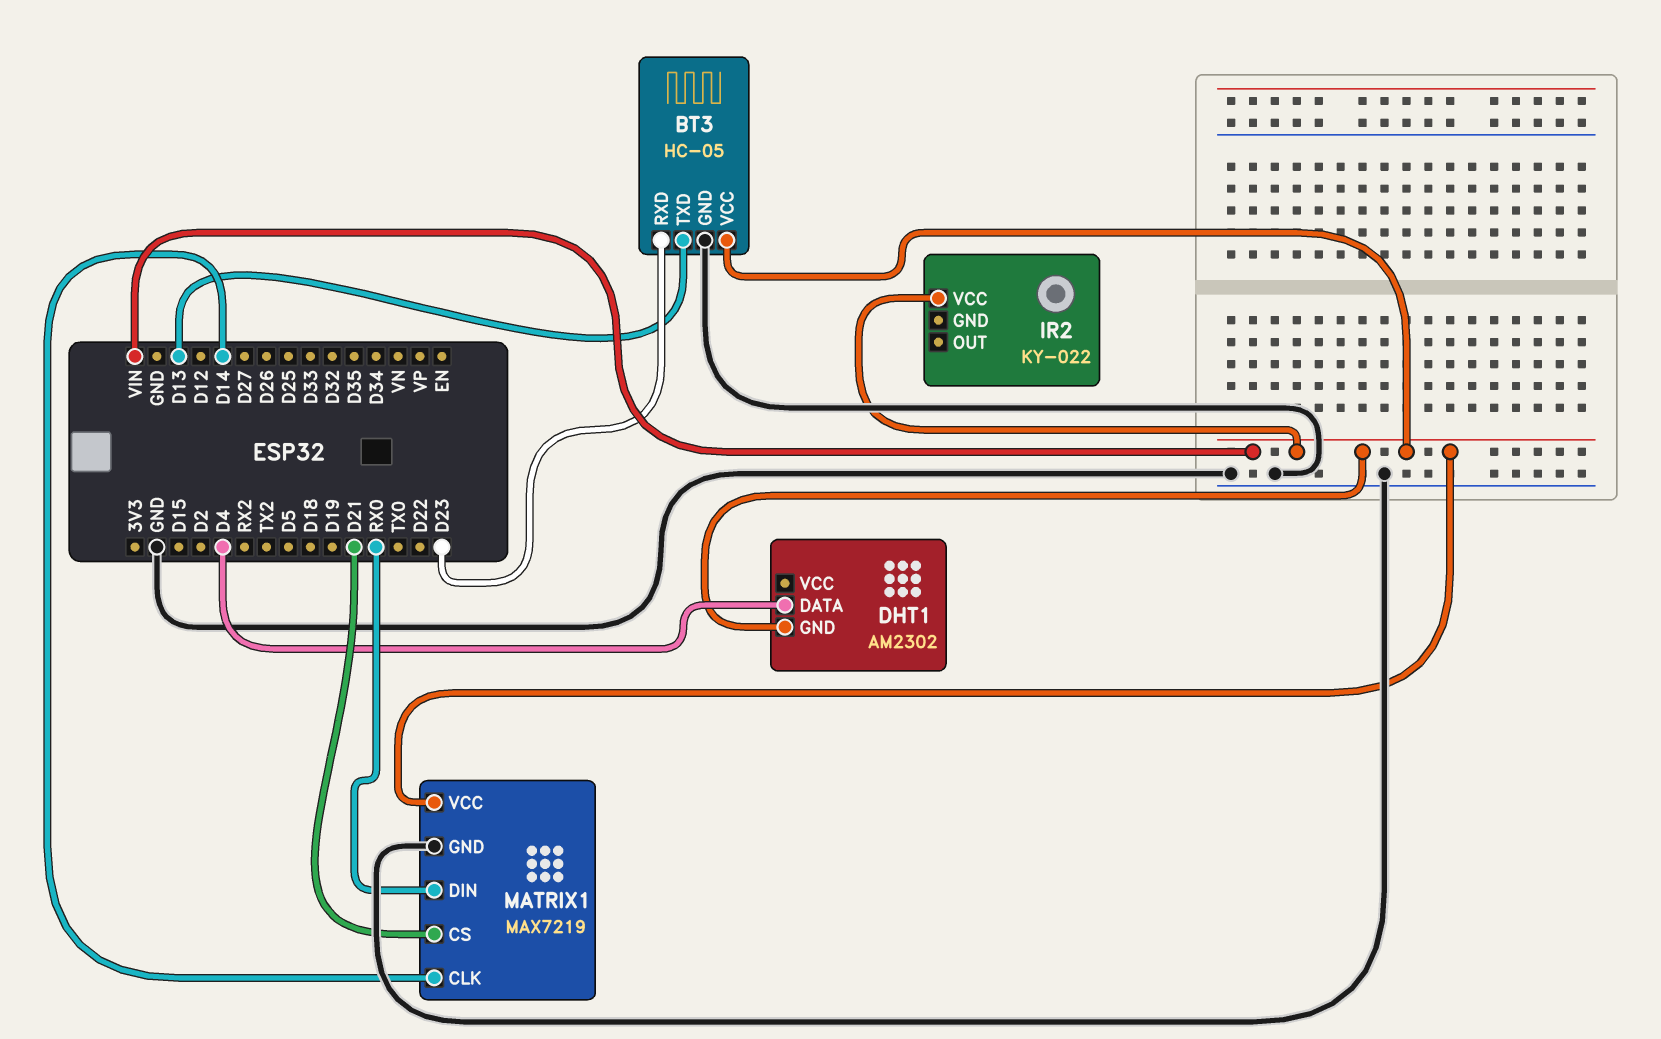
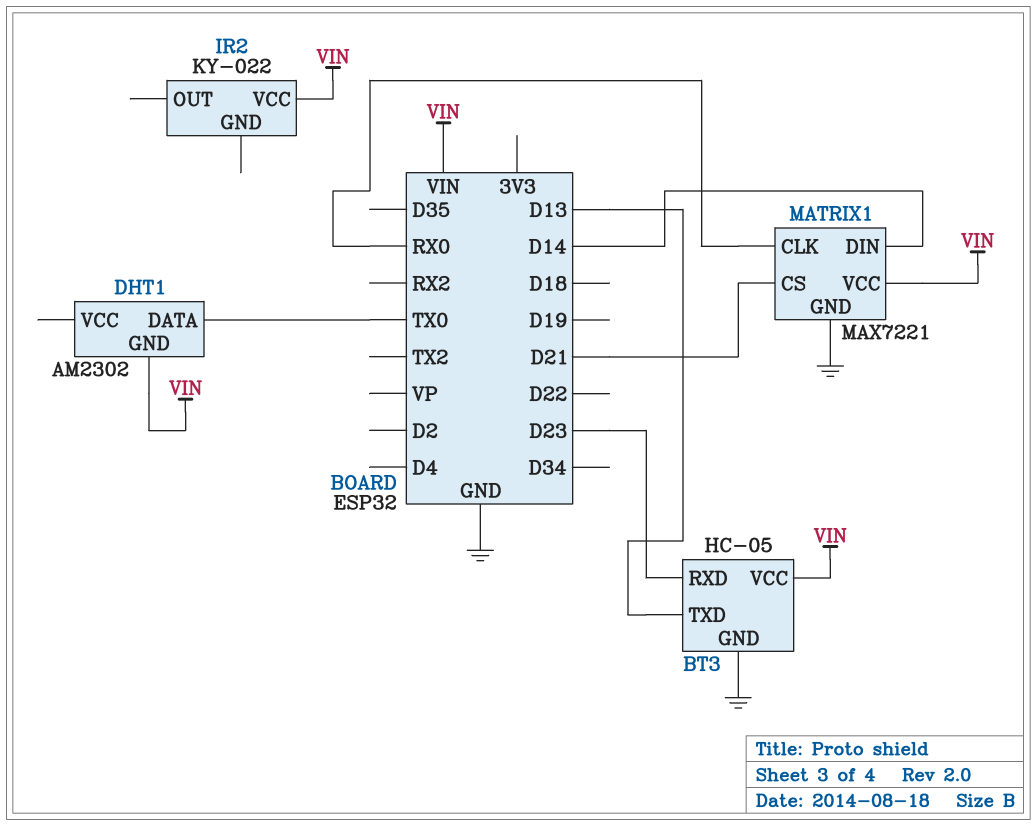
DHT1 pin DATA: D4 -> TX0
MATRIX1: MAX7219 -> MAX7221
MATRIX1 pin CLK: D14 -> RX0
MATRIX1 pin DIN: RX0 -> D14

